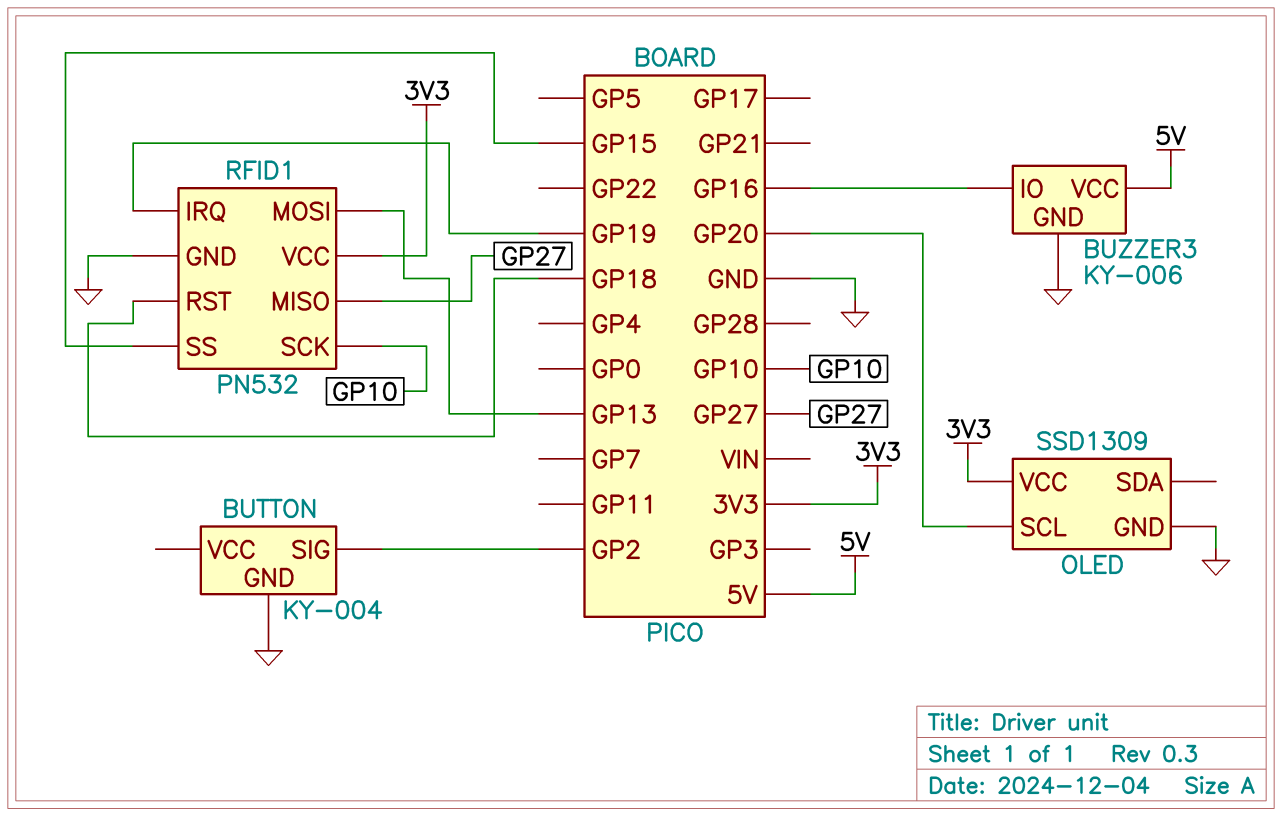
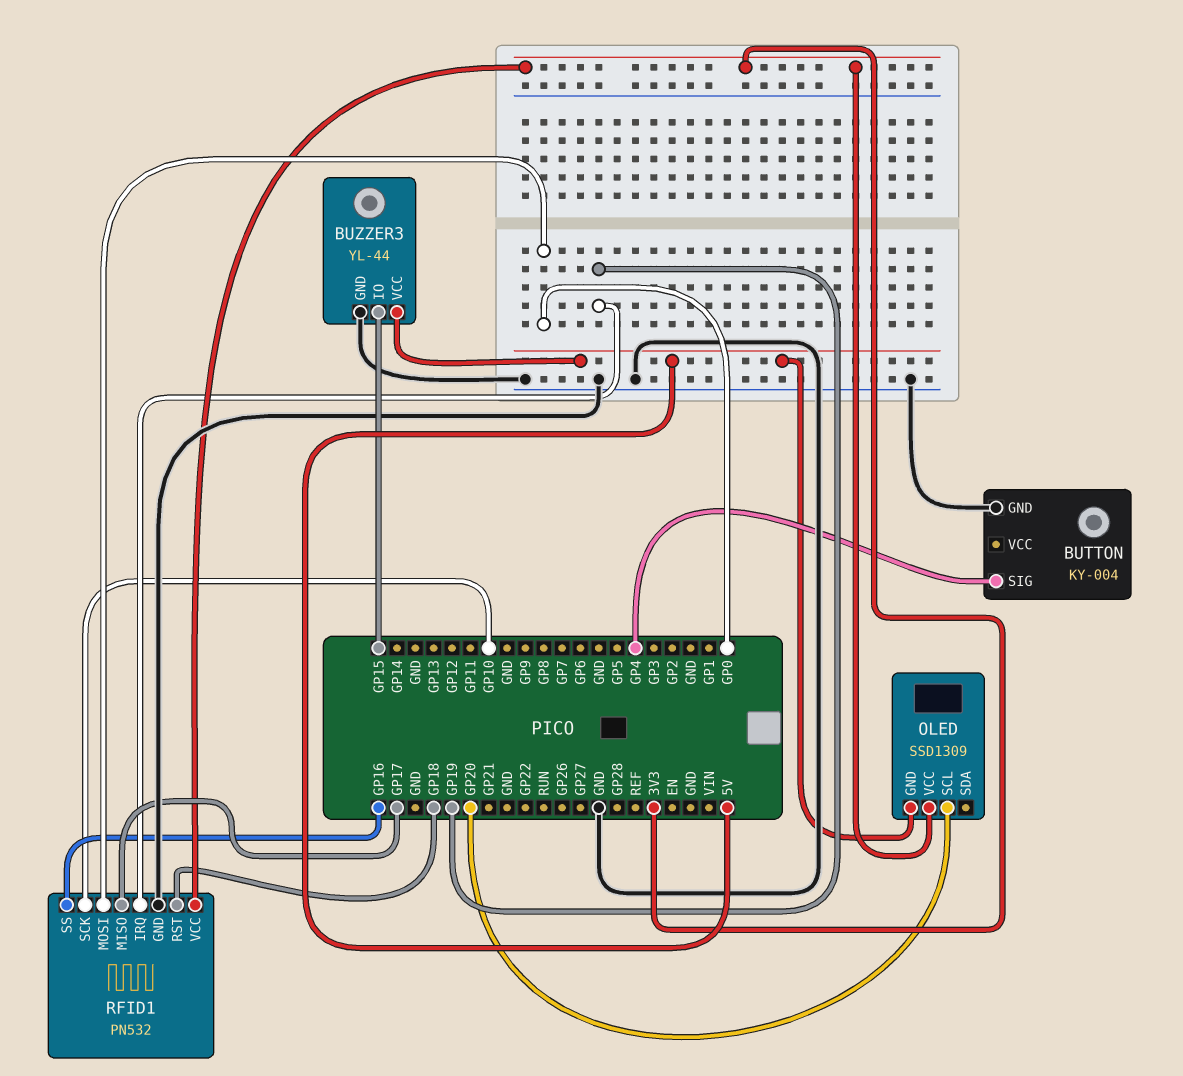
BUTTON pin SIG: GP2 -> GP4
BUZZER3: KY-006 -> YL-44
BUZZER3 pin IO: GP16 -> GP15
OLED pin GND: GND -> 5V
RFID1 pin MISO: GP27 -> GP17
RFID1 pin MOSI: GP13 -> GP0
RFID1 pin SS: GP15 -> GP16

